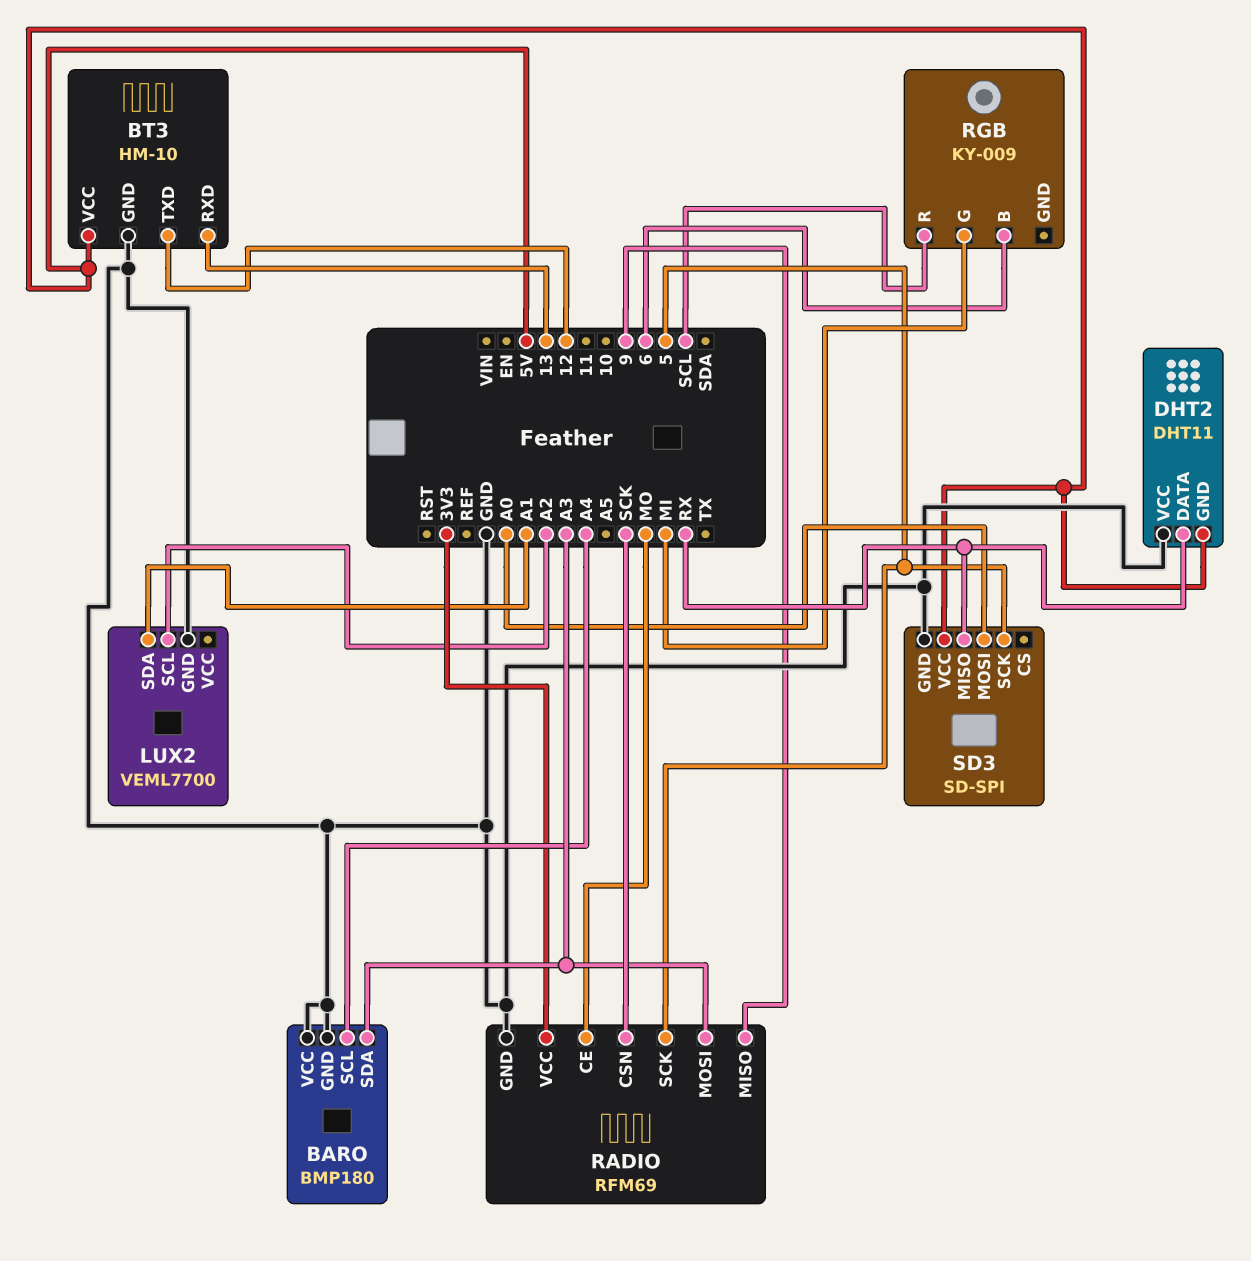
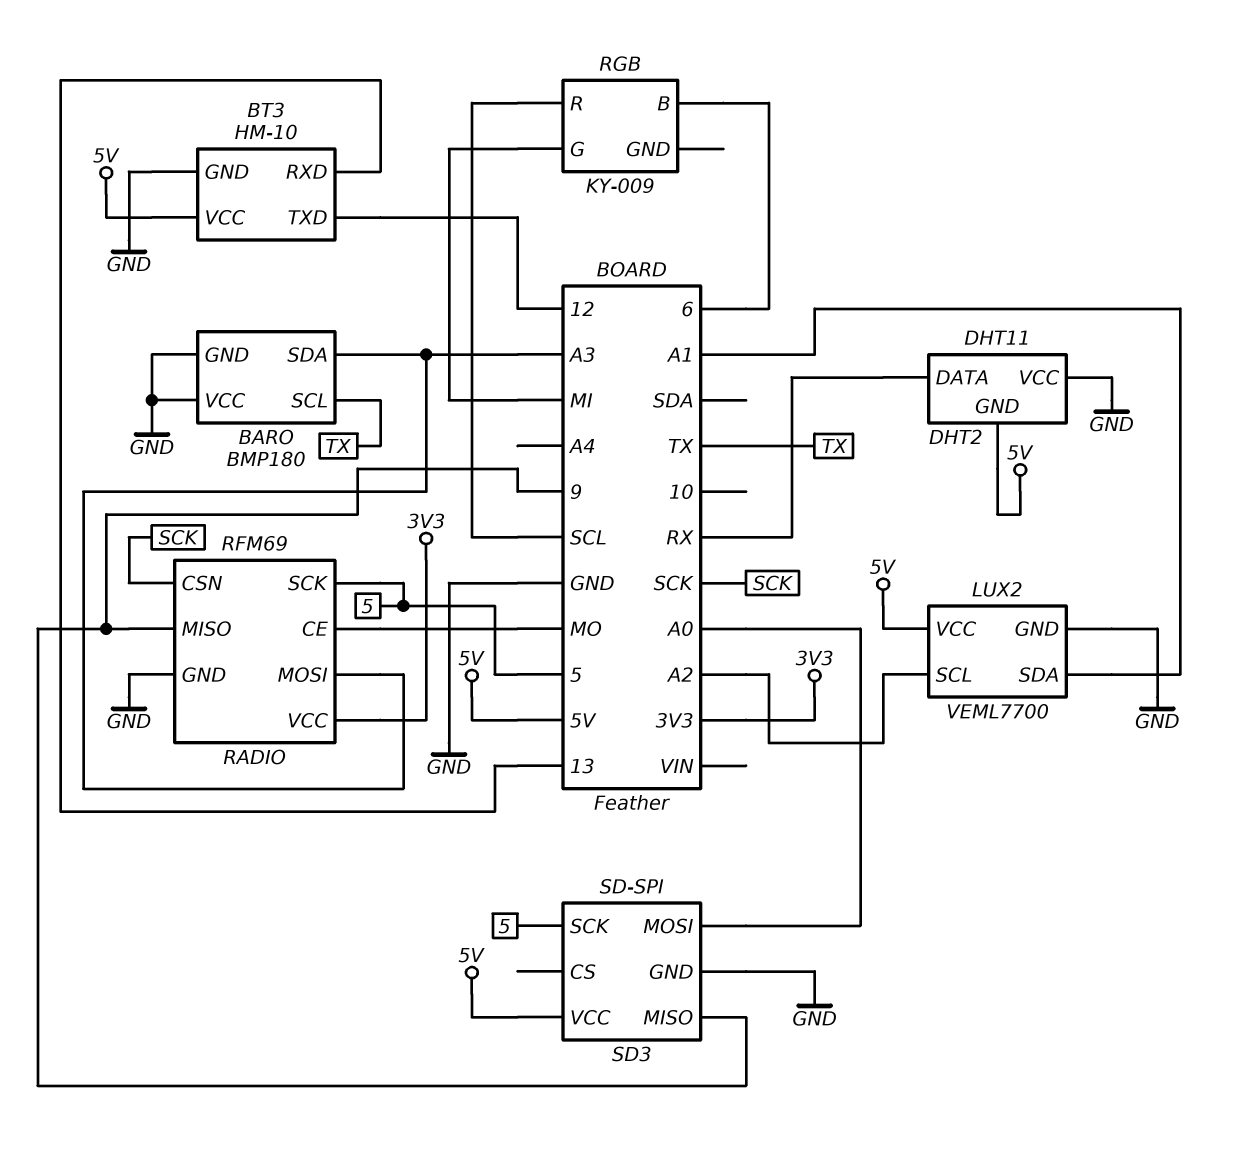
BARO pin SCL: A4 -> TX
LUX2 pin VCC: none -> 5V
SD3 pin MISO: RX -> 9

